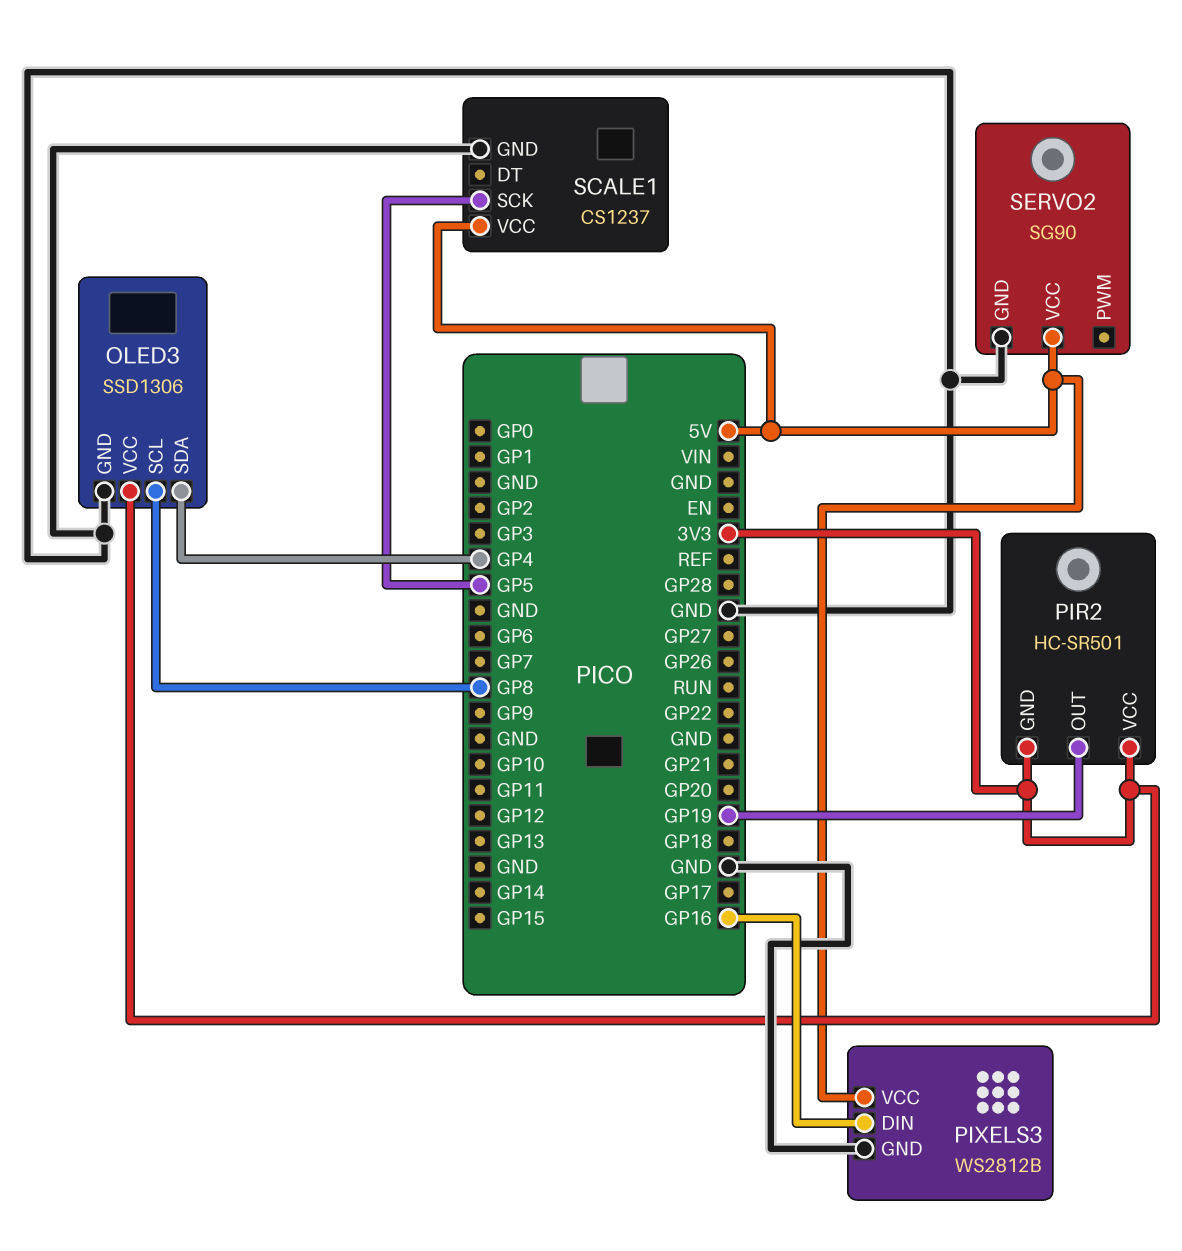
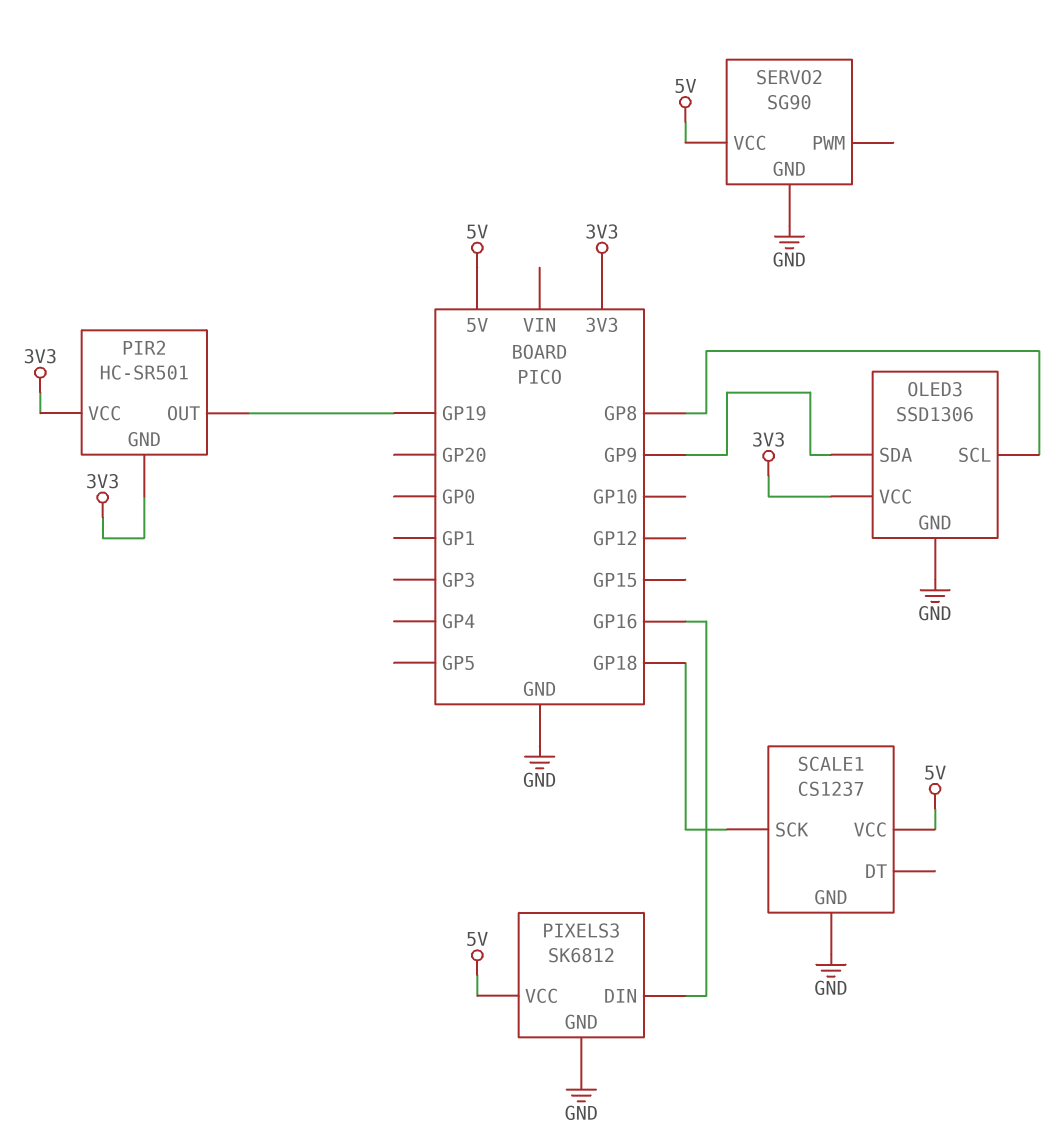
OLED3 pin SDA: GP4 -> GP9
PIXELS3: WS2812B -> SK6812
SCALE1 pin SCK: GP5 -> GP18

